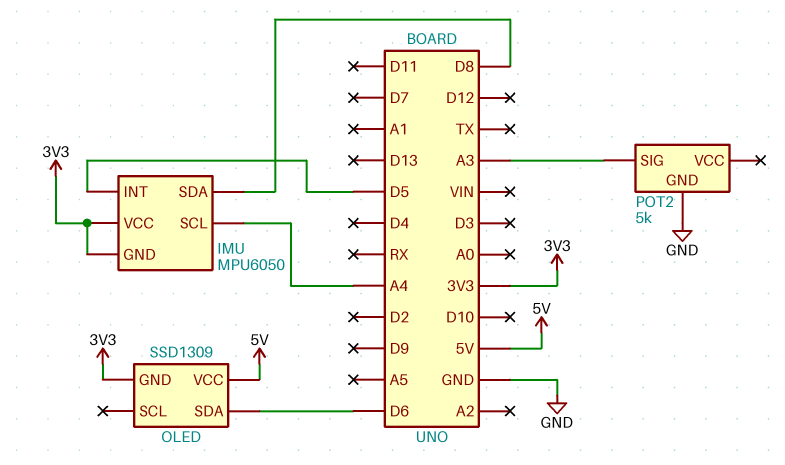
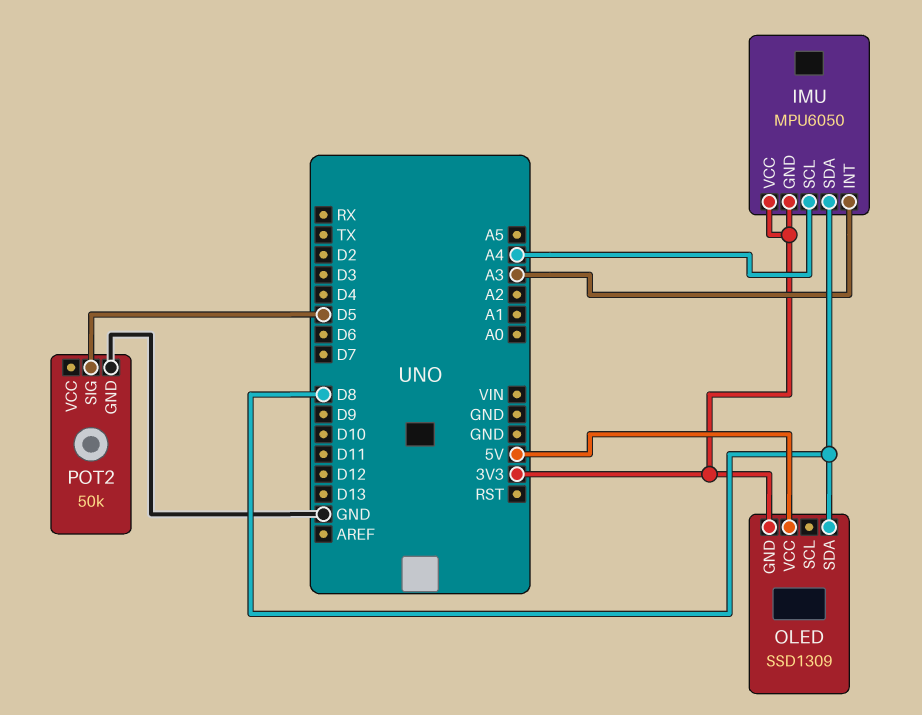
IMU pin INT: D5 -> A3
OLED pin SDA: D6 -> D8
POT2: 5k -> 50k
POT2 pin SIG: A3 -> D5

